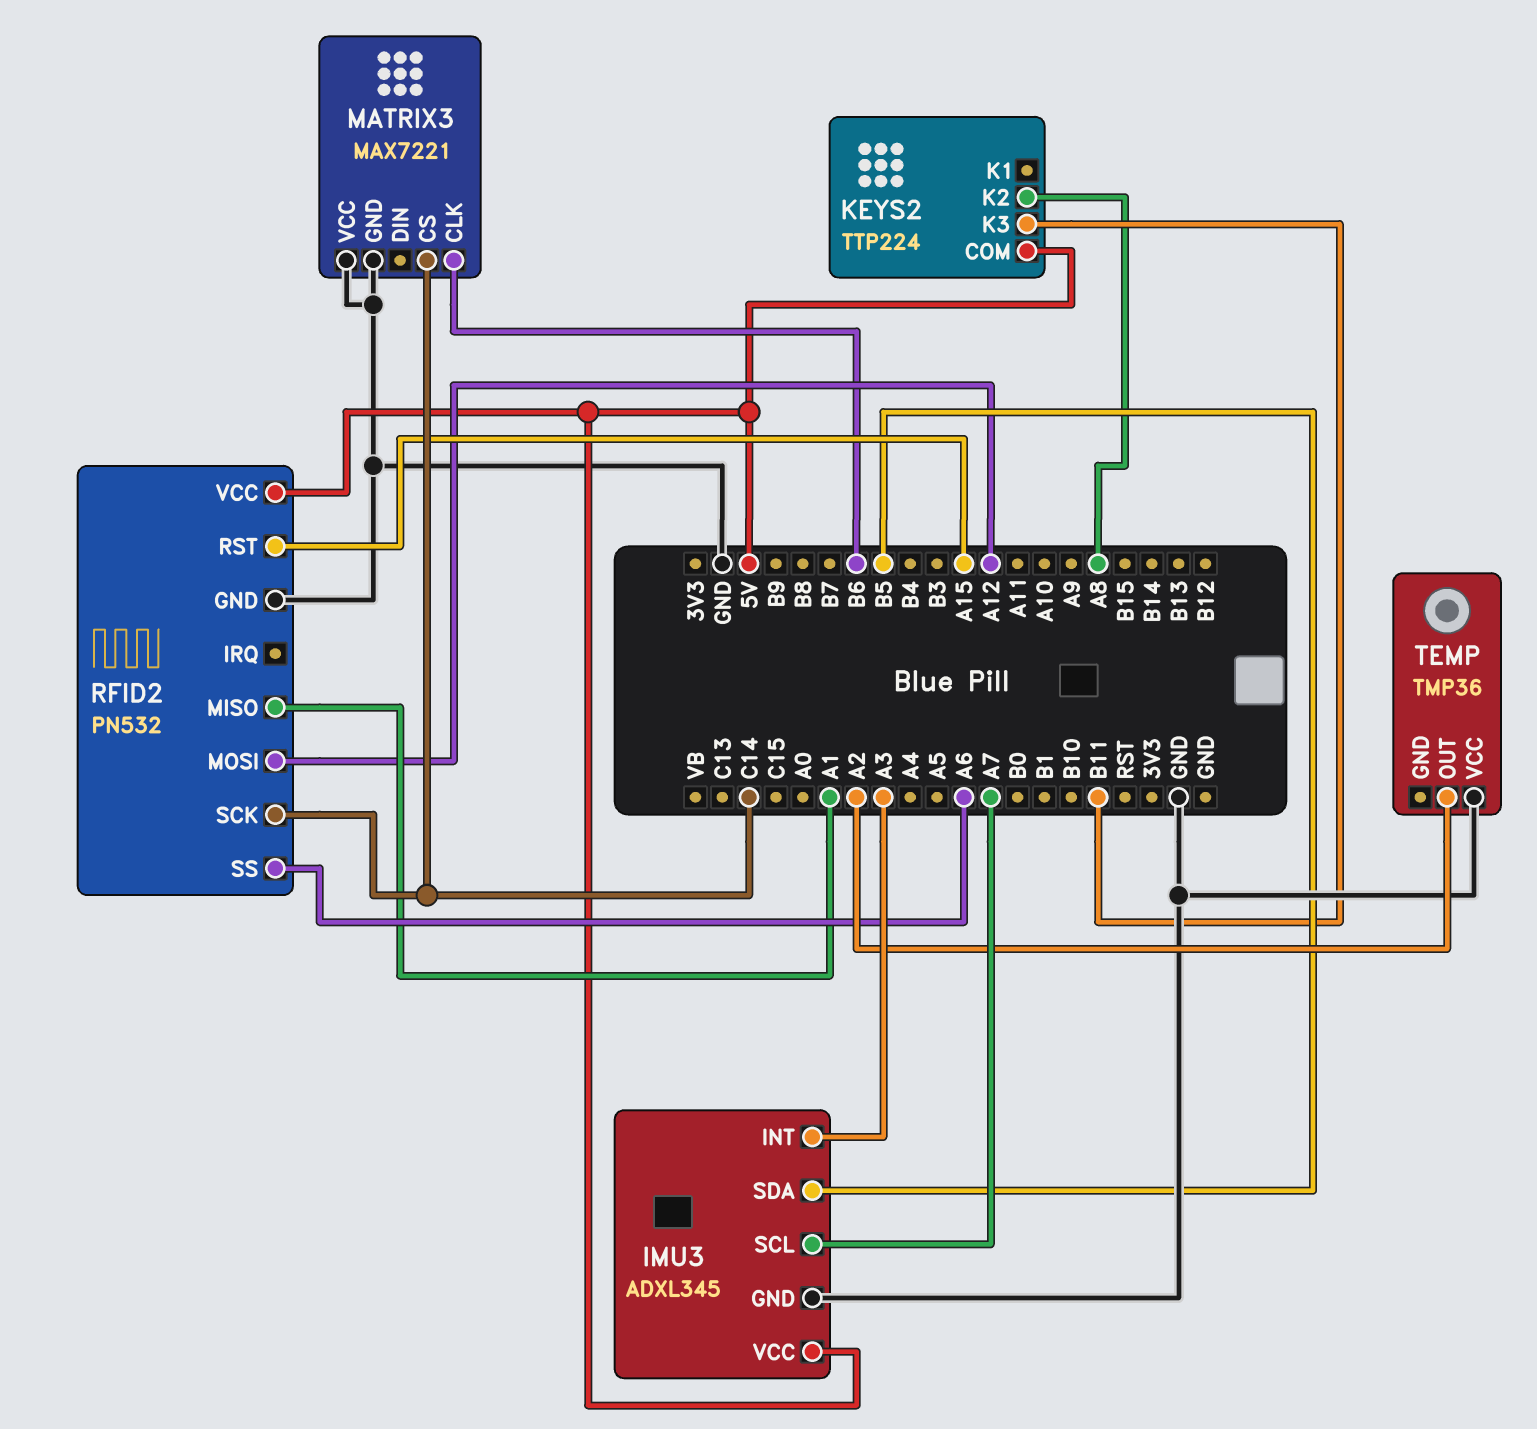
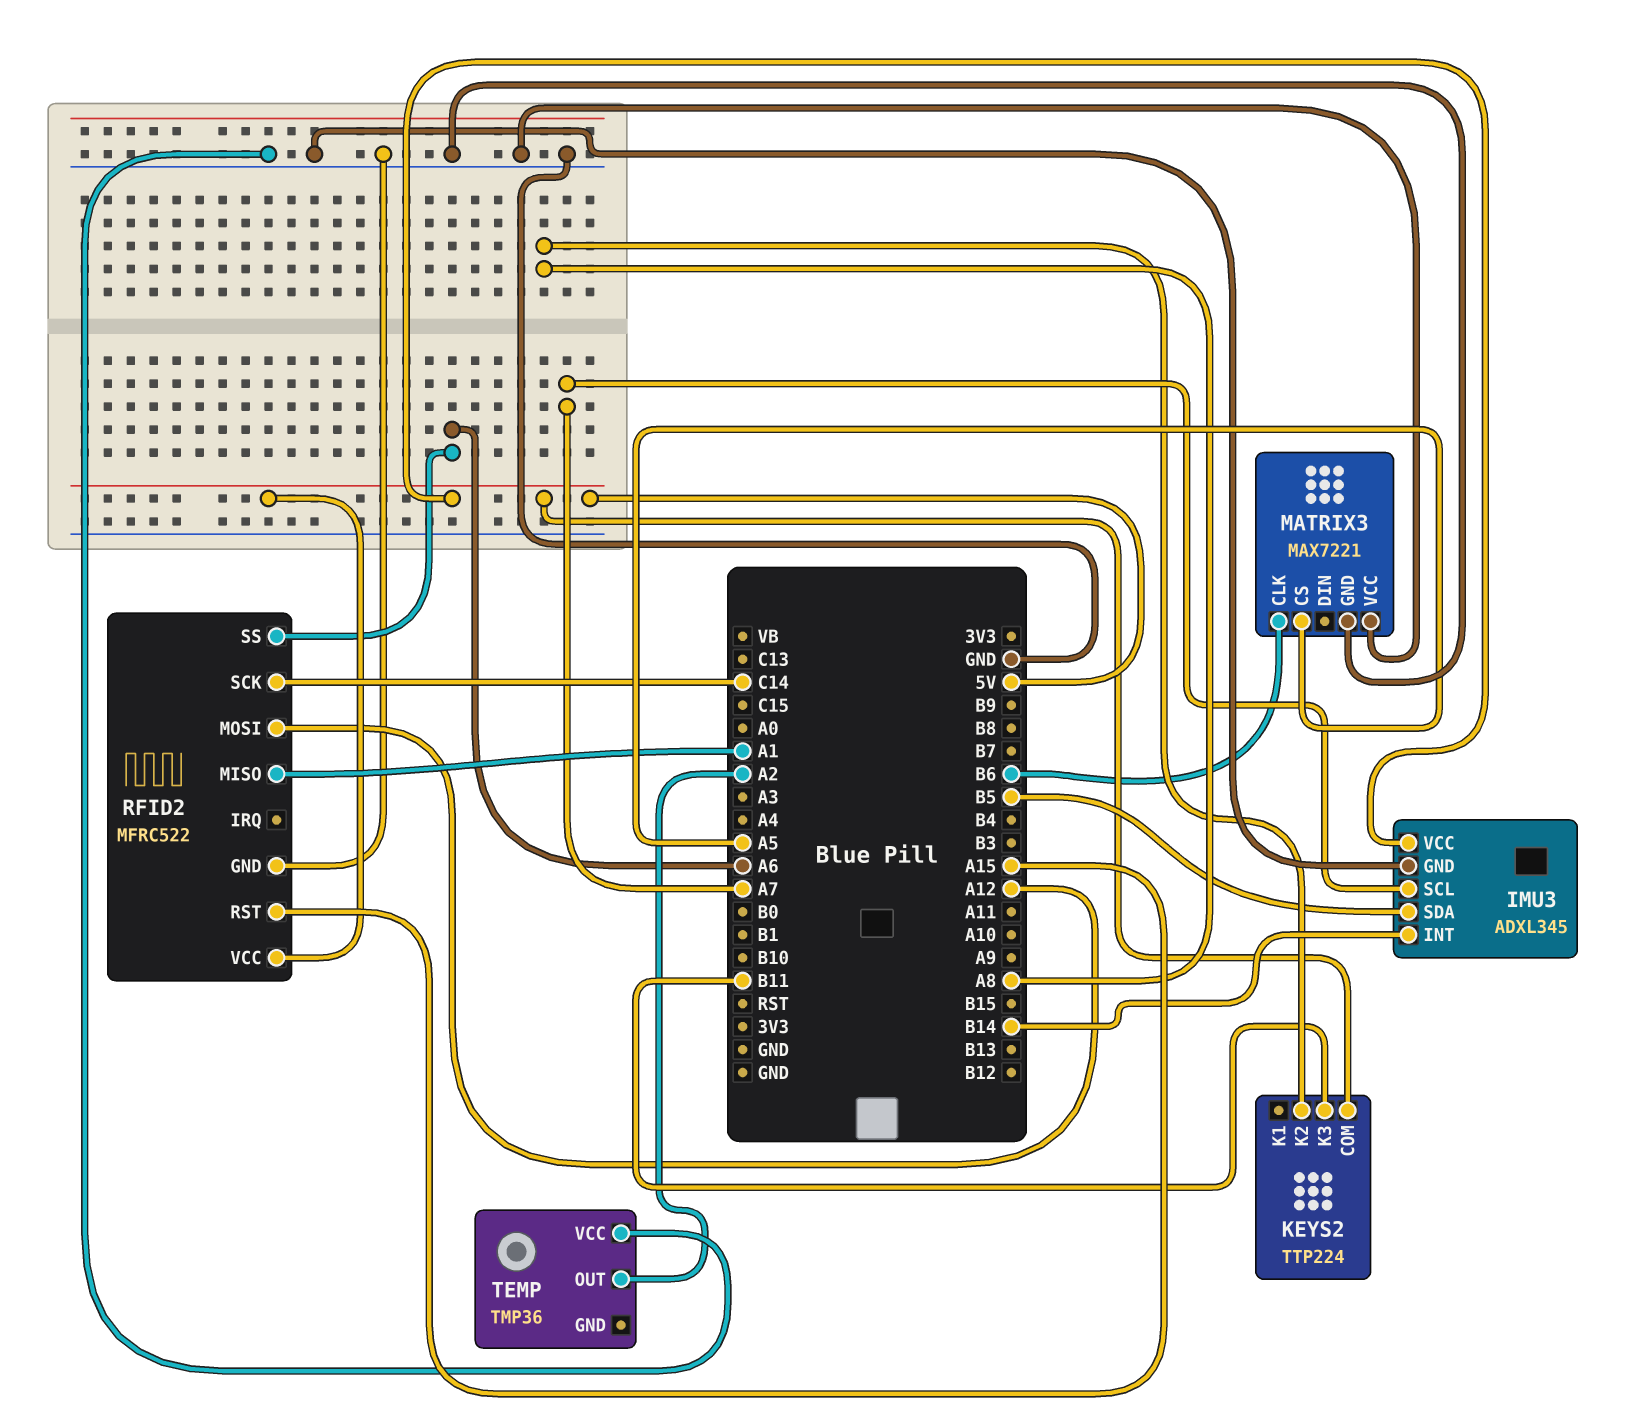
IMU3 pin INT: A3 -> B14
MATRIX3 pin CS: C14 -> A5
RFID2: PN532 -> MFRC522

